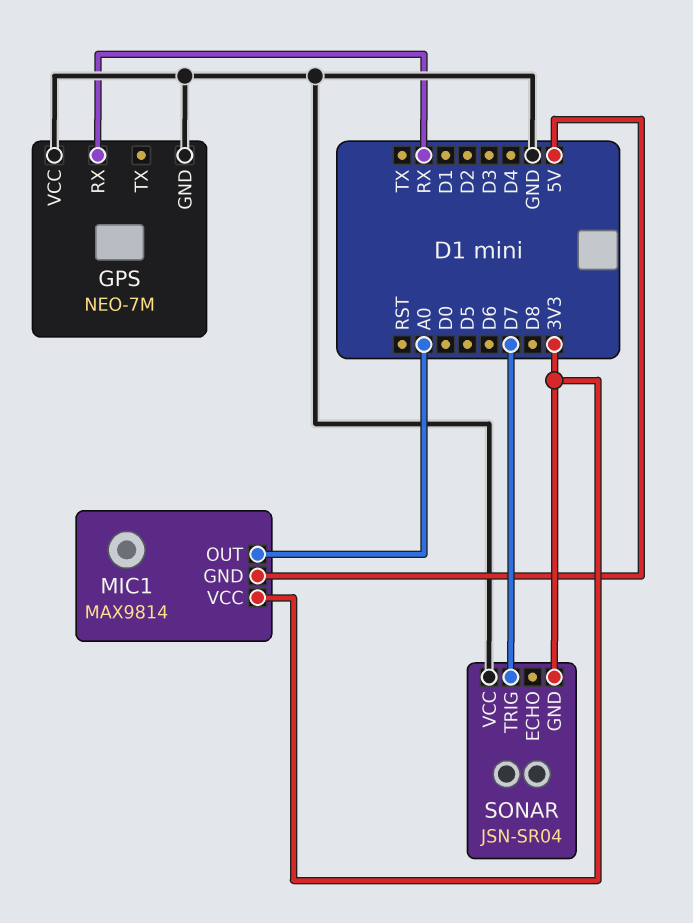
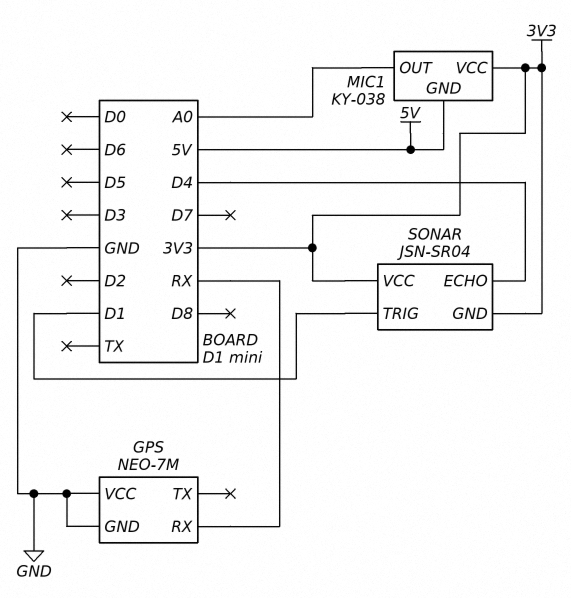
MIC1: MAX9814 -> KY-038
SONAR pin ECHO: none -> D4
SONAR pin TRIG: D7 -> D1
SONAR pin VCC: GND -> 3V3

